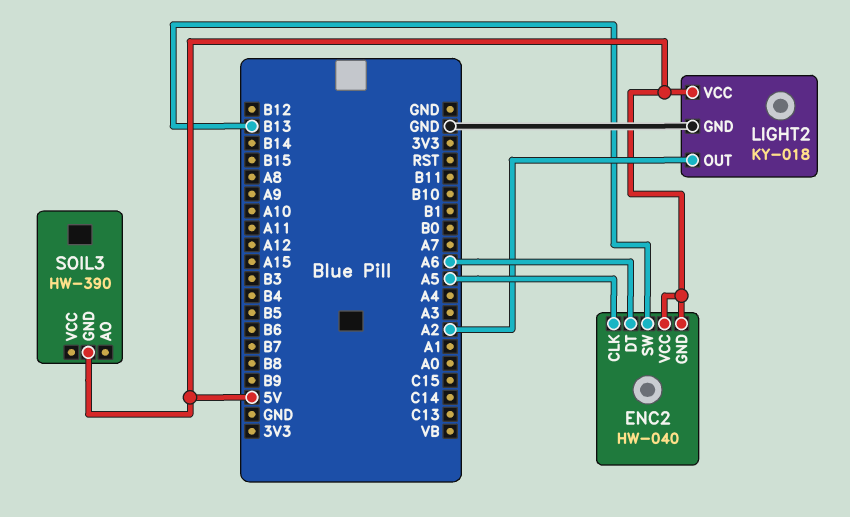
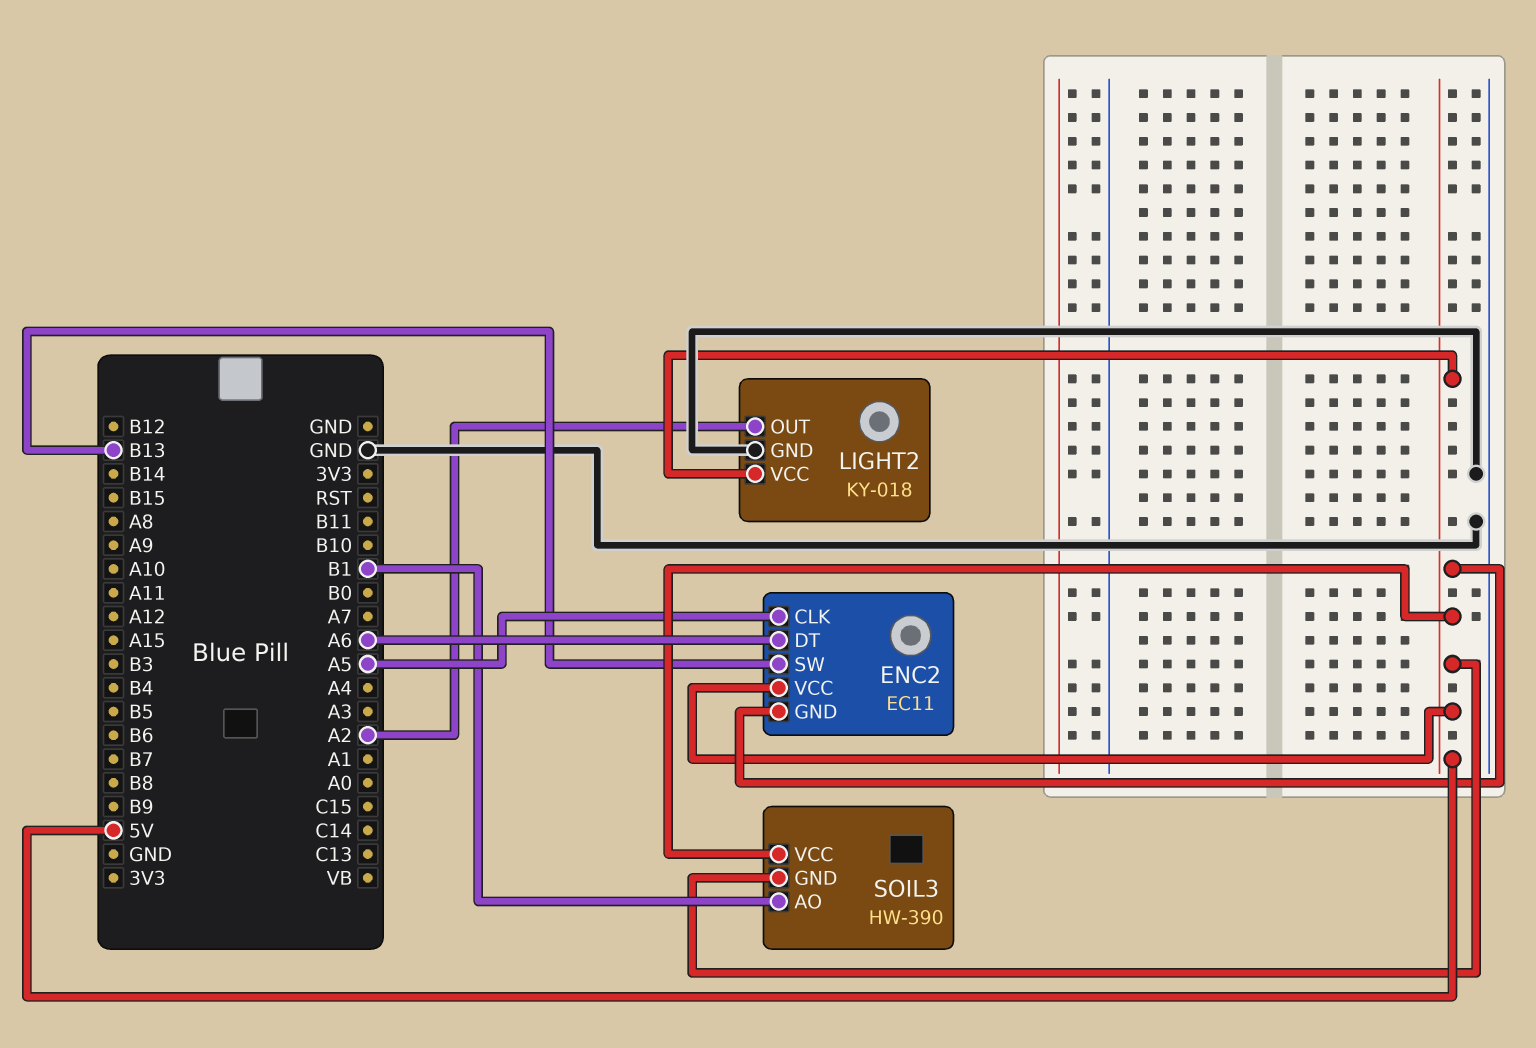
ENC2: HW-040 -> EC11
SOIL3 pin AO: none -> B1
SOIL3 pin VCC: none -> 5V

